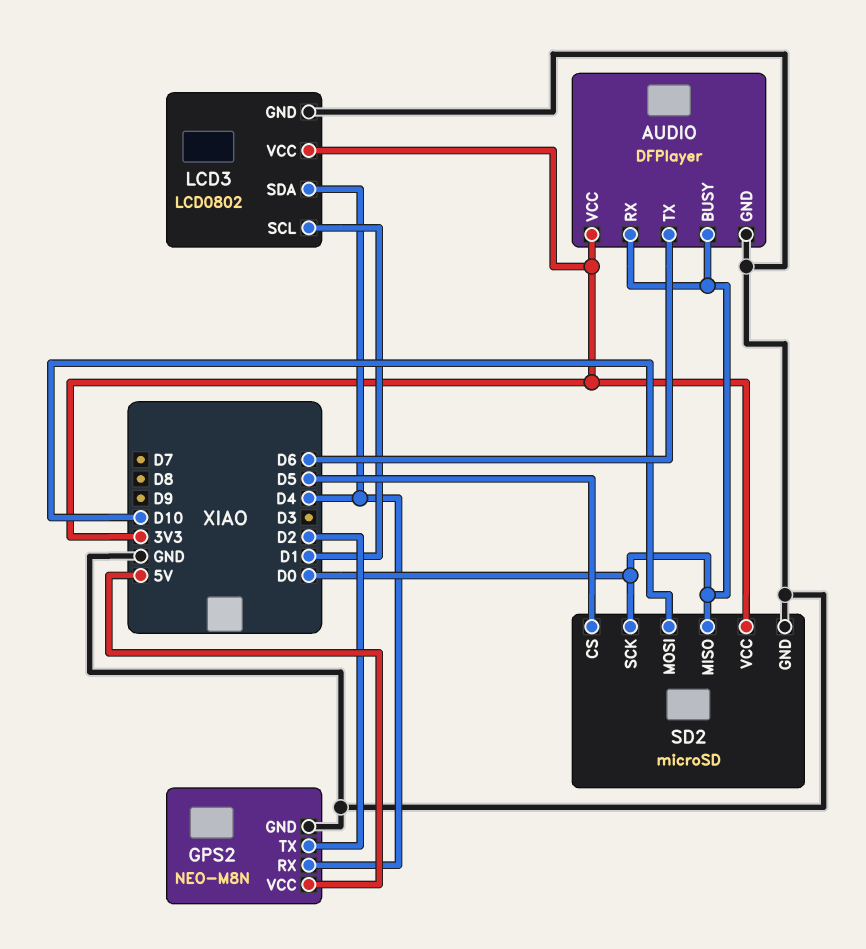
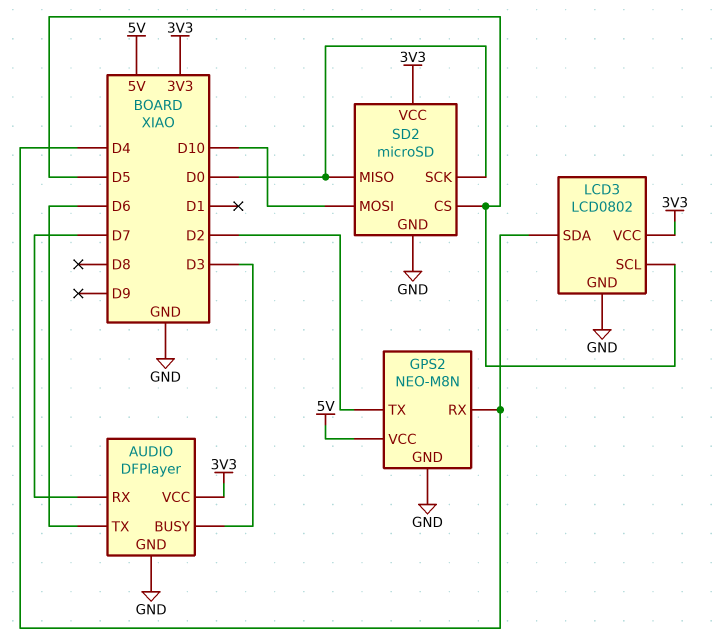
AUDIO pin BUSY: D0 -> D3
AUDIO pin RX: D0 -> D7
LCD3 pin SCL: D1 -> D5

